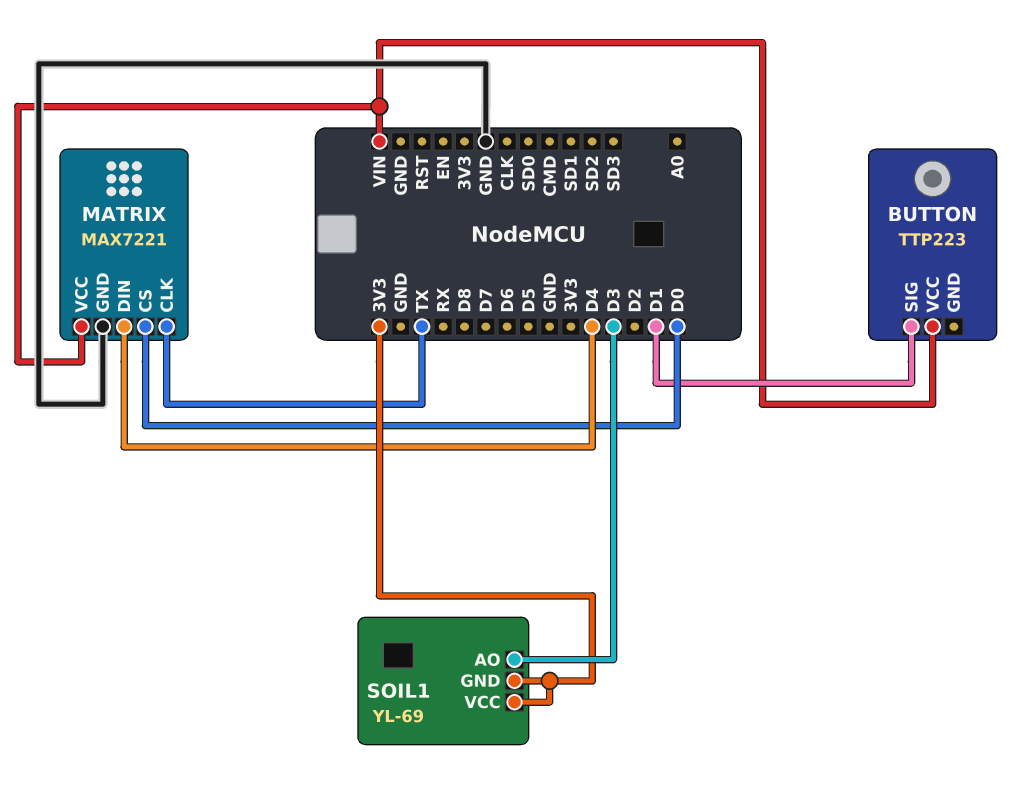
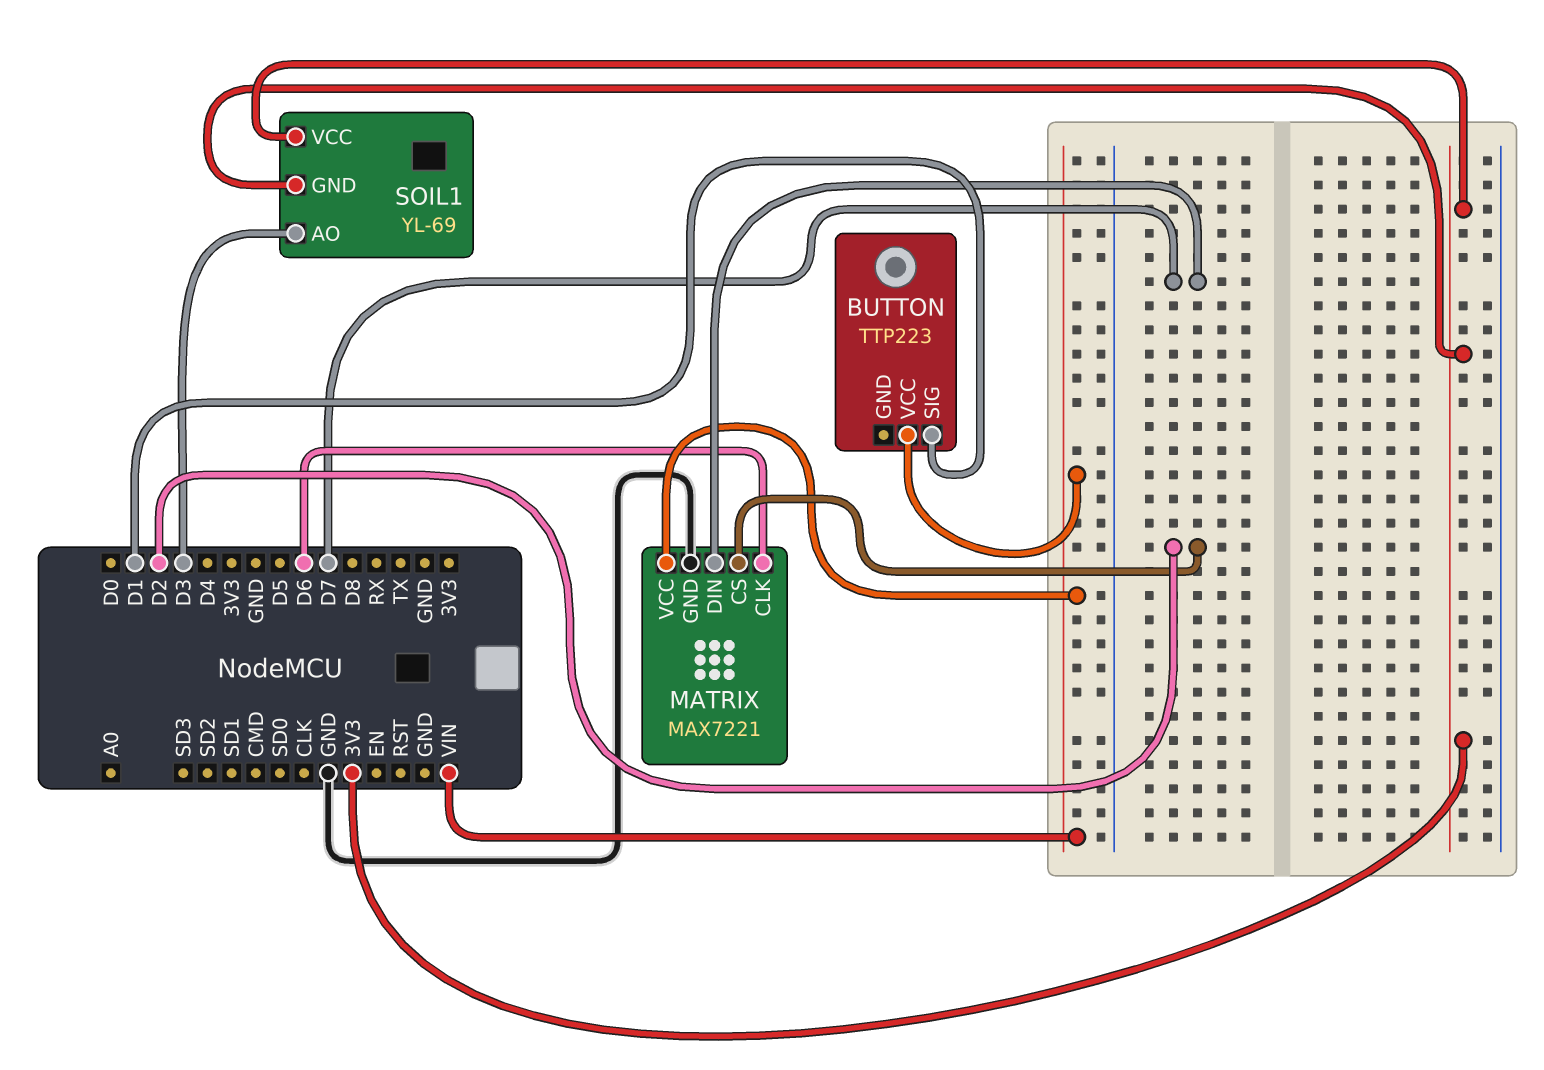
MATRIX pin CLK: TX -> D6
MATRIX pin CS: D0 -> D2
MATRIX pin DIN: D4 -> D7

